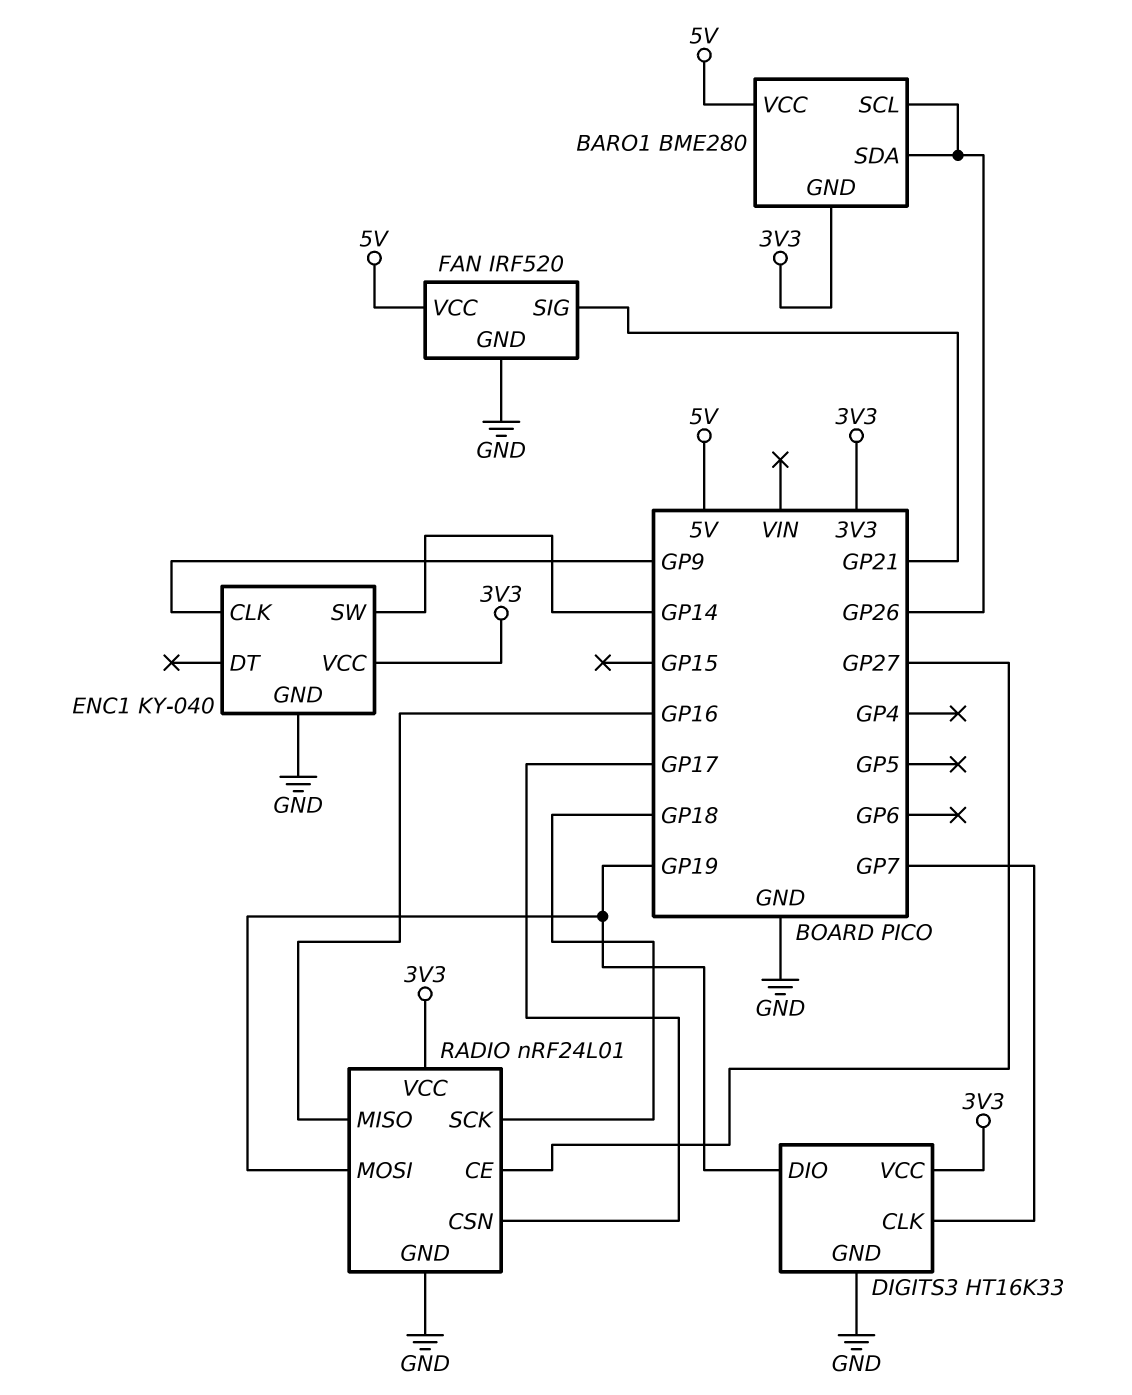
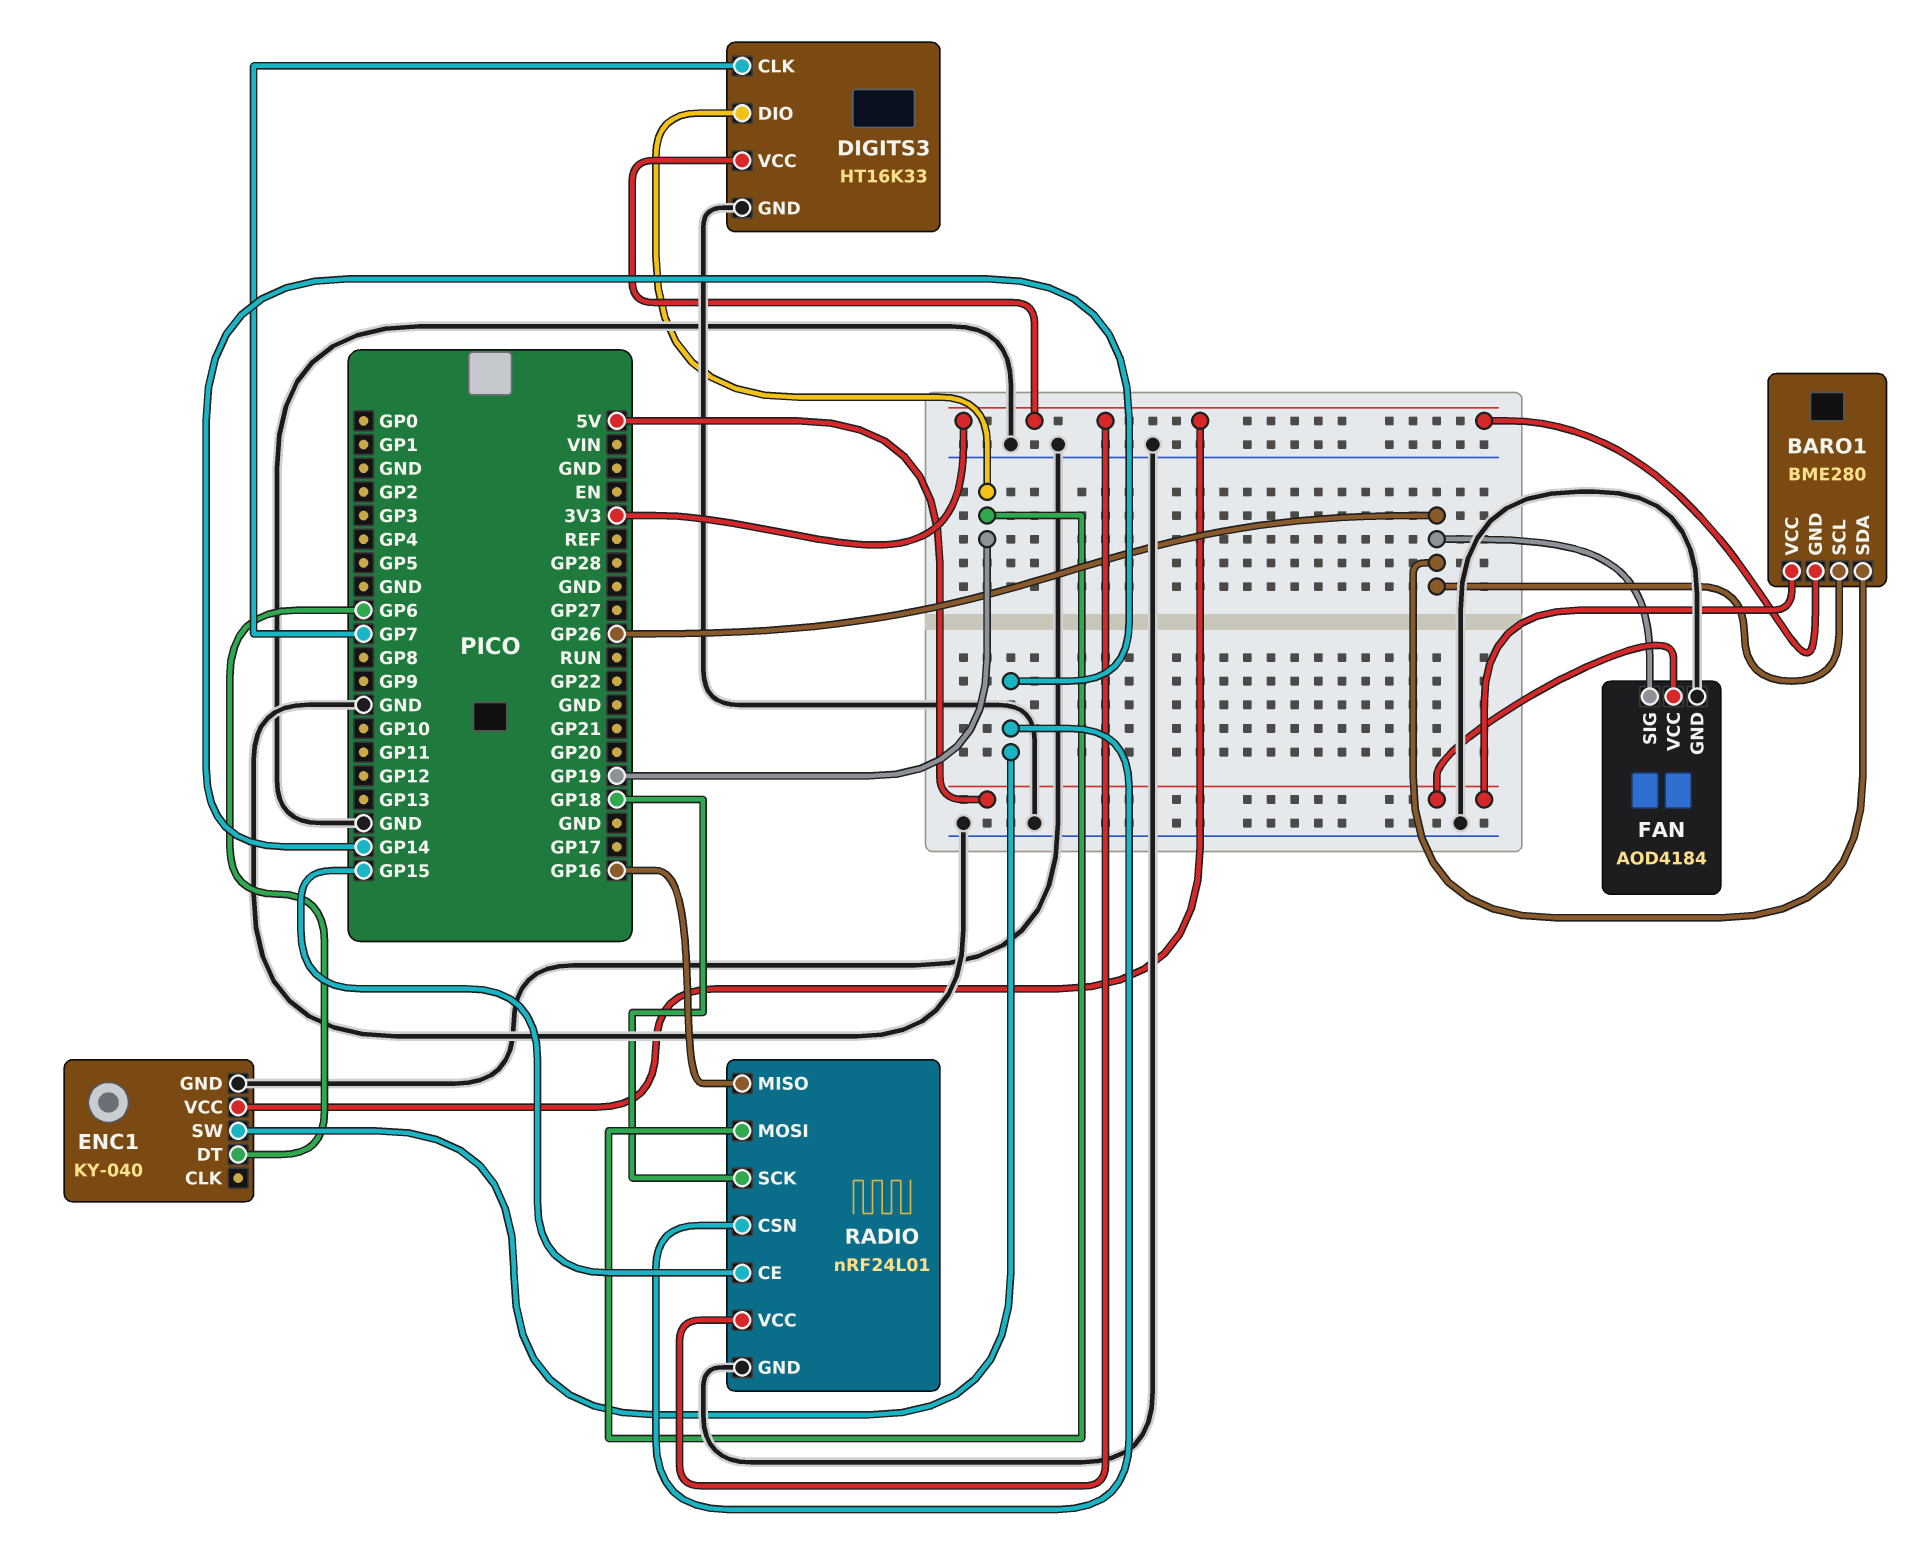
ENC1 pin CLK: GP9 -> none
ENC1 pin DT: none -> GP6
FAN: IRF520 -> AOD4184
FAN pin SIG: GP21 -> GP26
RADIO pin CE: GP27 -> GP15
RADIO pin CSN: GP17 -> GP14

